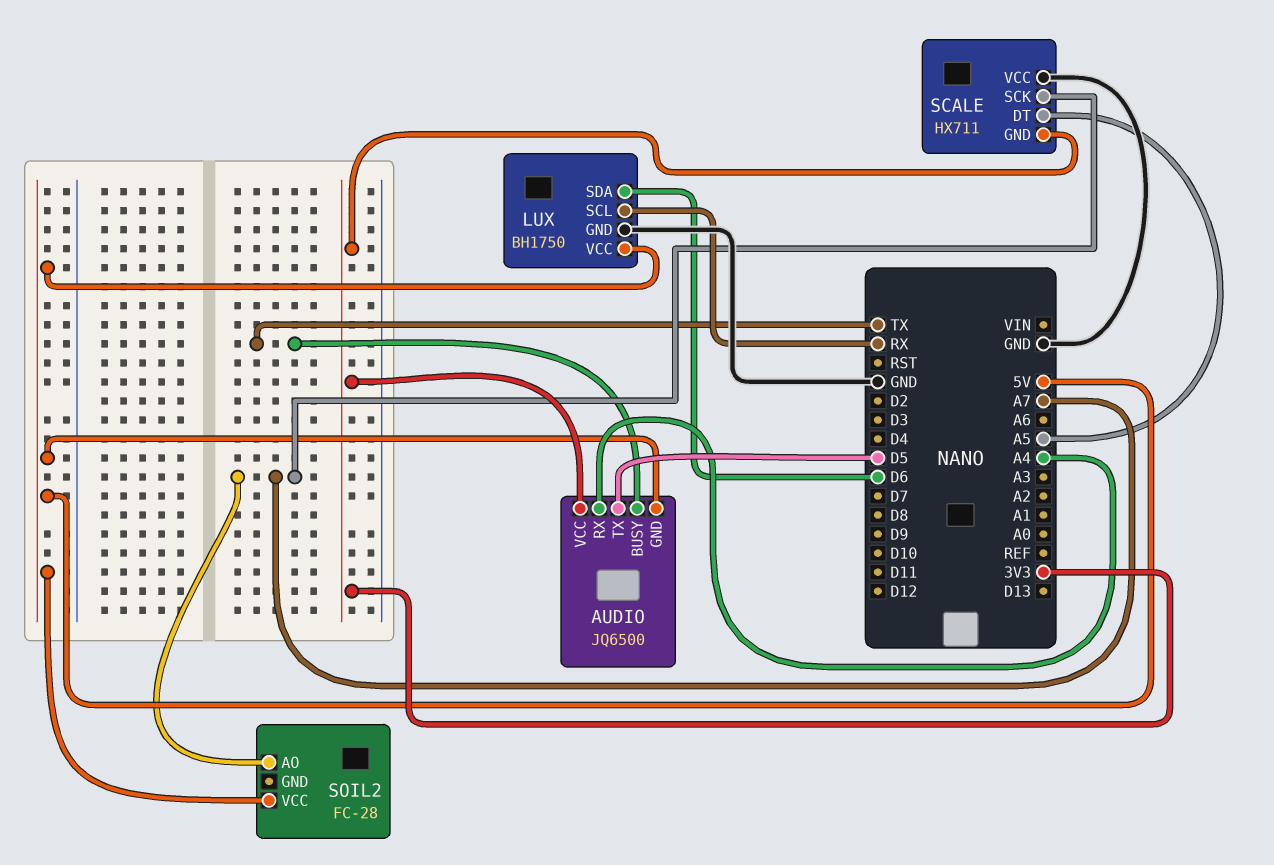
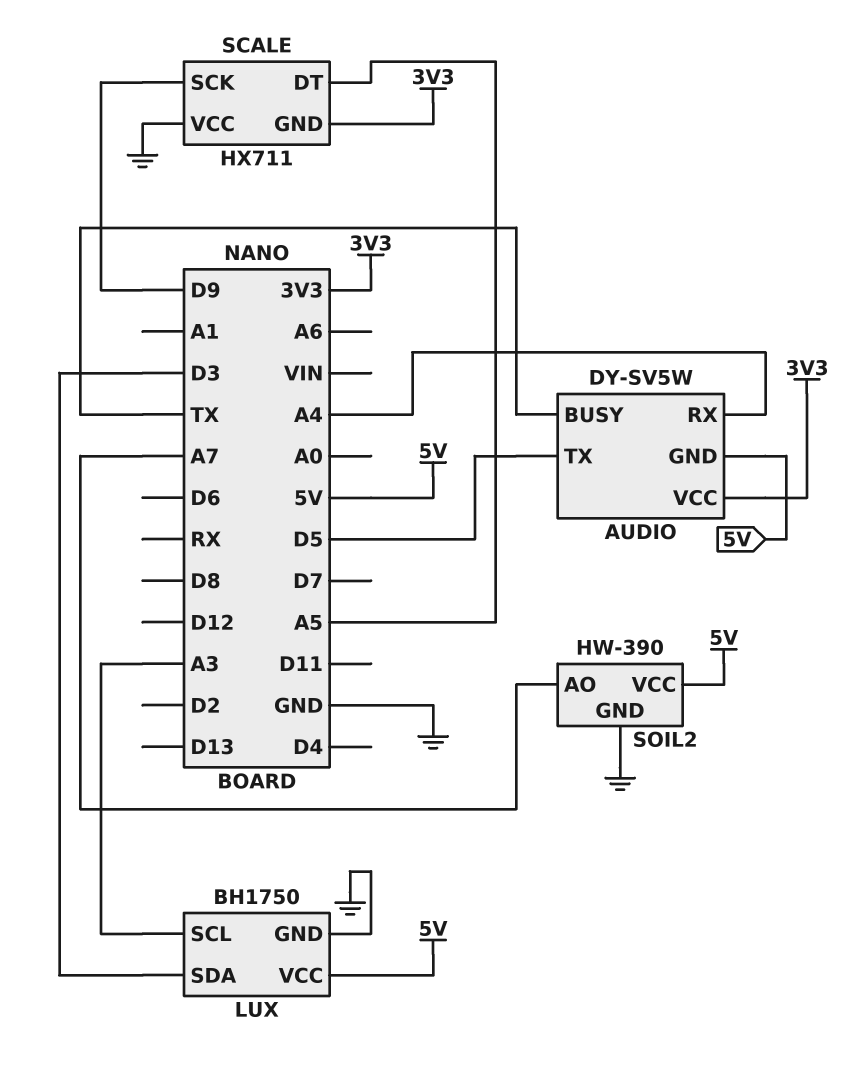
AUDIO: JQ6500 -> DY-SV5W
LUX pin SCL: RX -> A3
LUX pin SDA: D6 -> D3
SCALE pin SCK: A7 -> D9
SOIL2: FC-28 -> HW-390
SOIL2 pin GND: none -> GND

